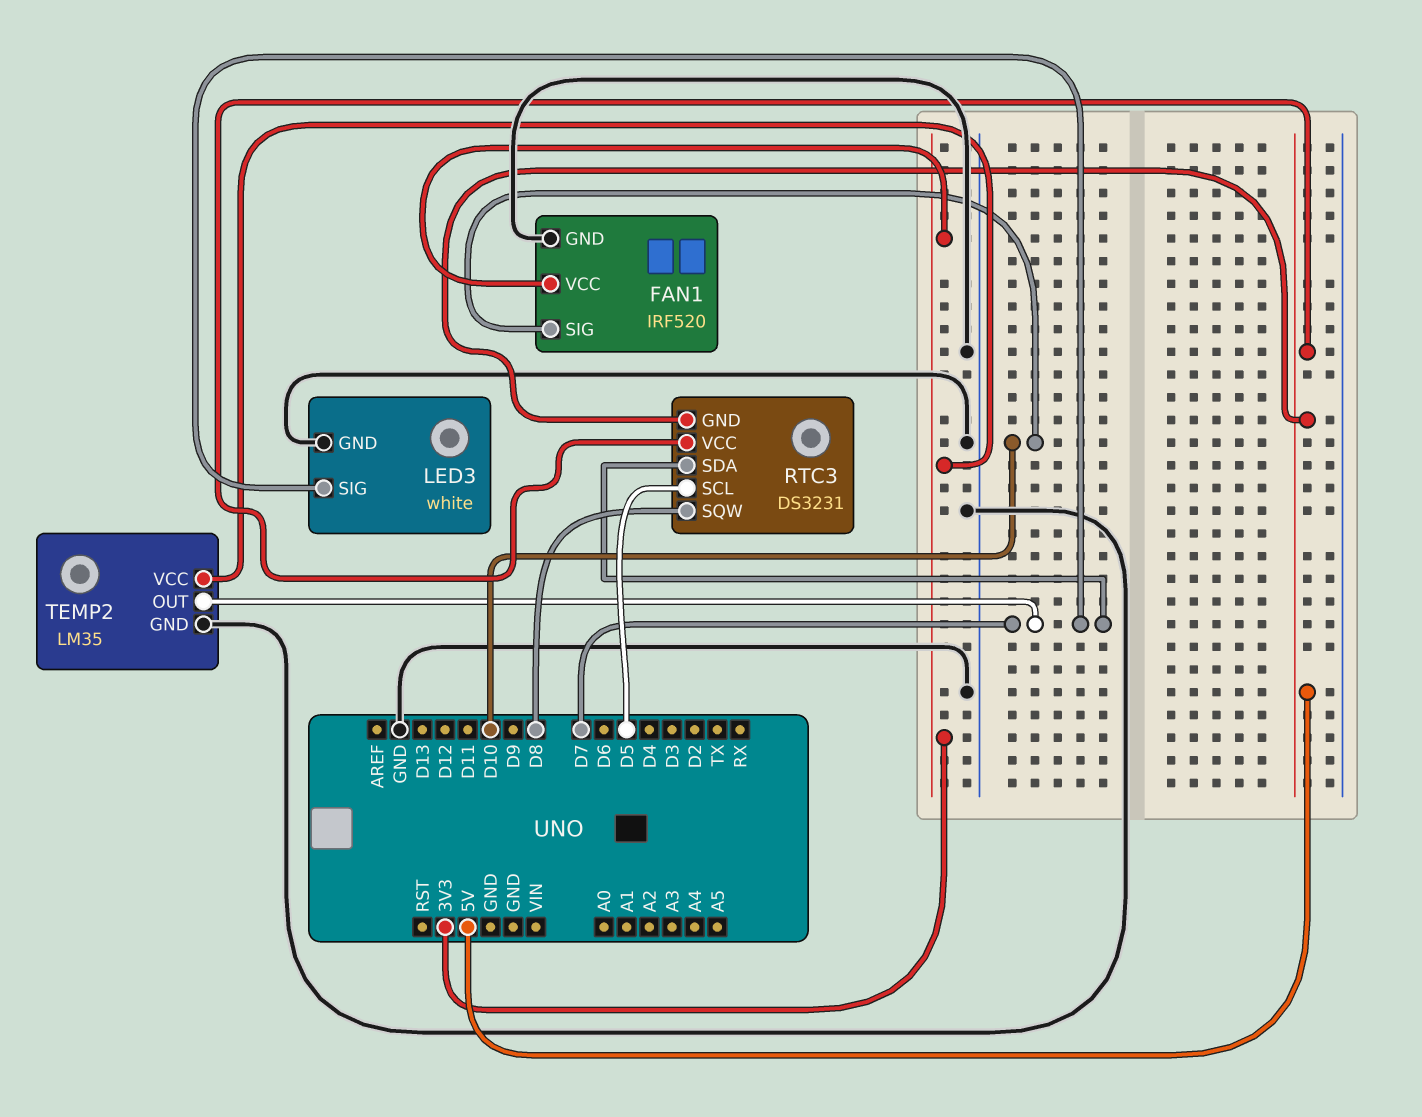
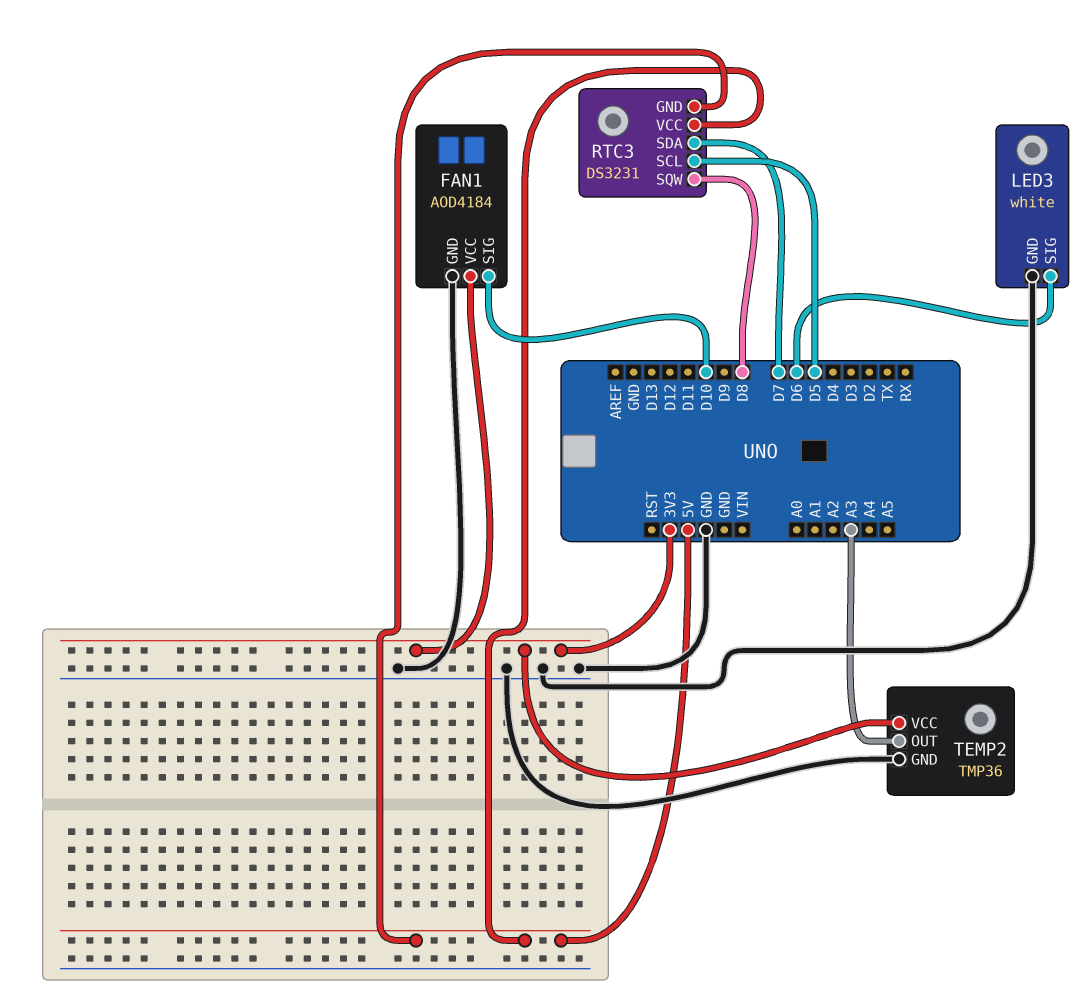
FAN1: IRF520 -> AOD4184
LED3 pin SIG: D7 -> D6
TEMP2: LM35 -> TMP36
TEMP2 pin OUT: D7 -> A3

